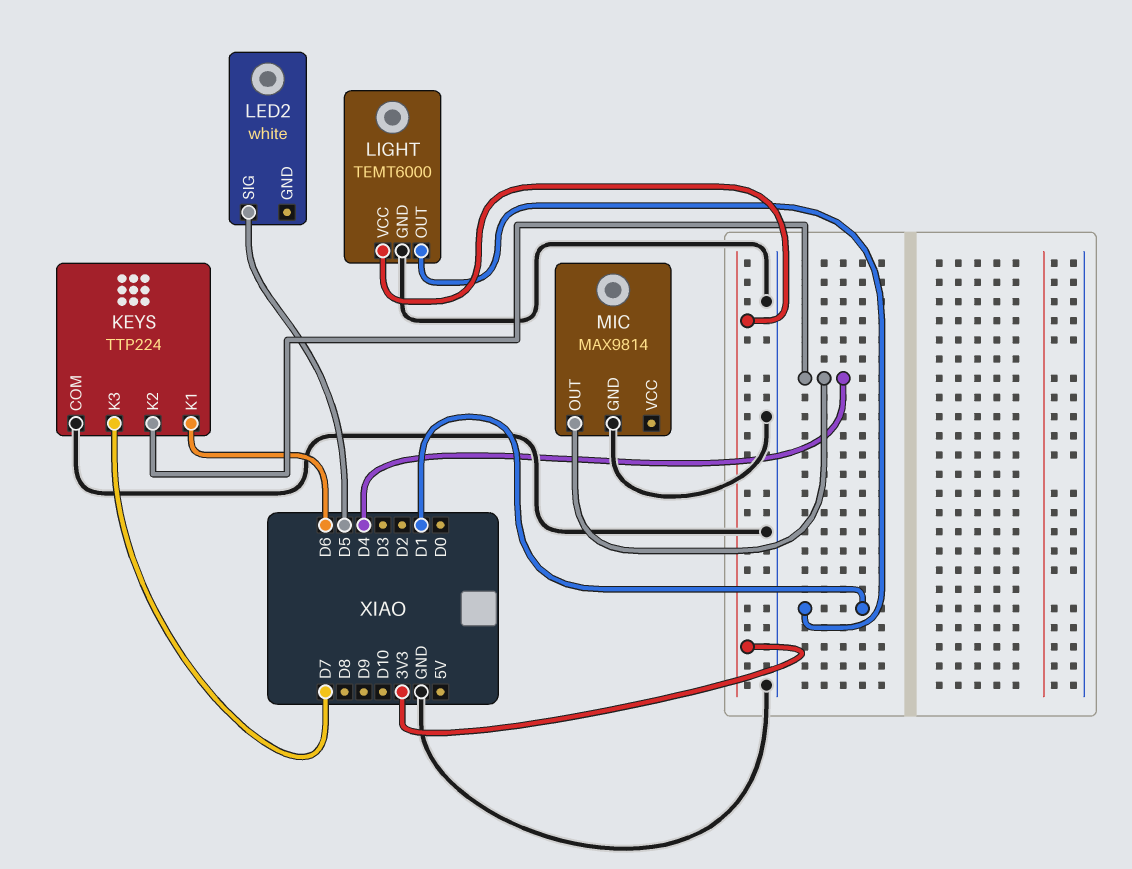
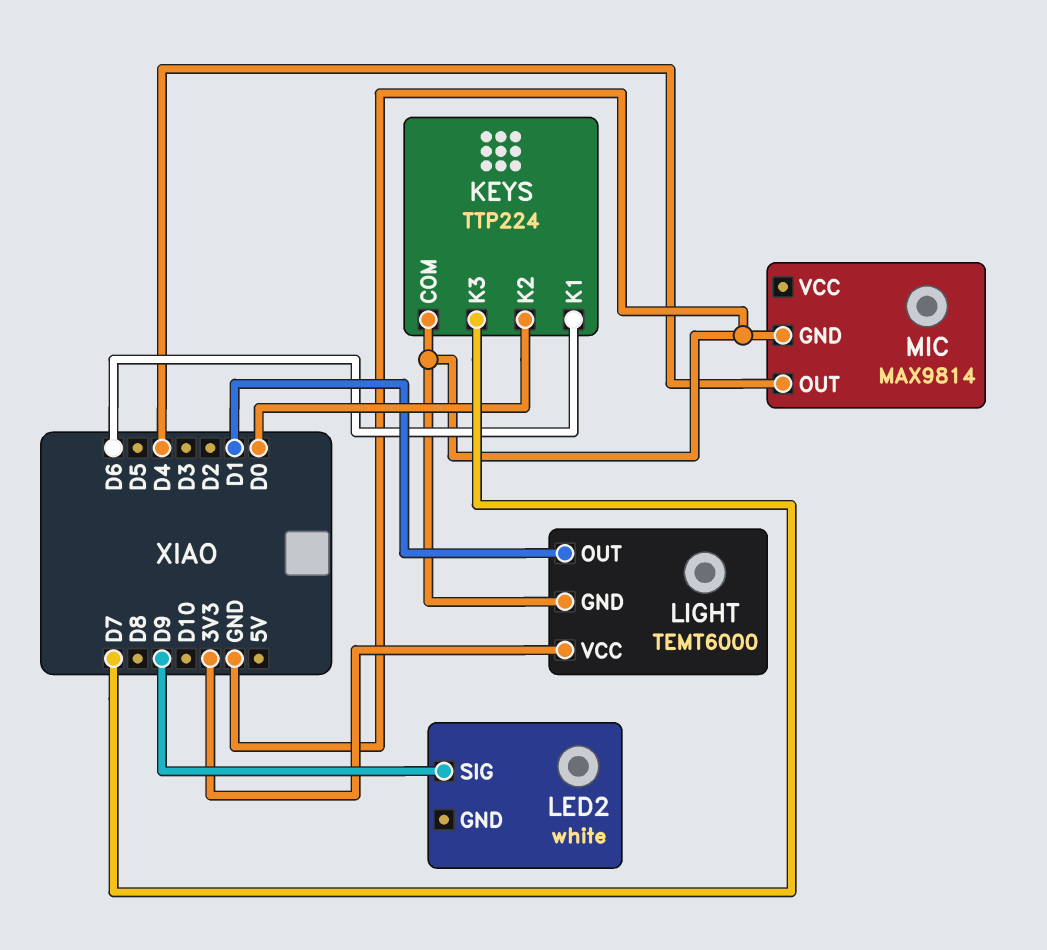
KEYS pin K2: D4 -> D0
LED2 pin SIG: D5 -> D9

